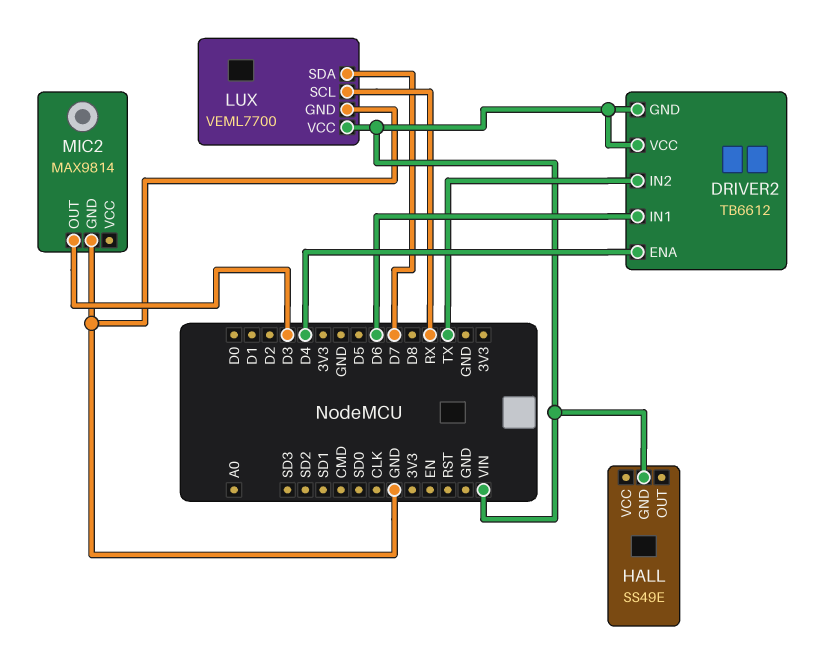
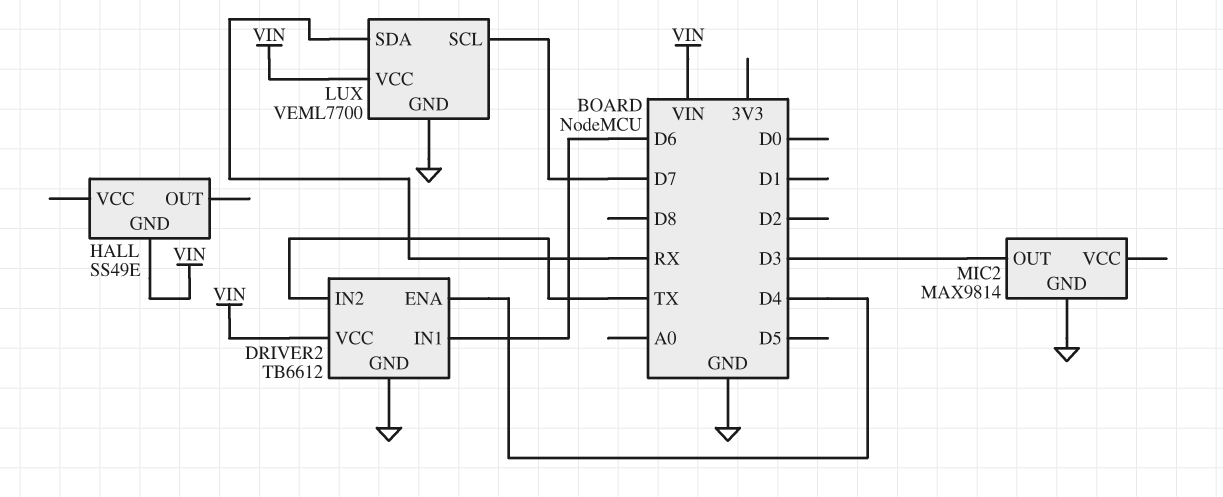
DRIVER2 pin GND: VIN -> GND
LUX pin SCL: RX -> D7
LUX pin SDA: D7 -> RX

